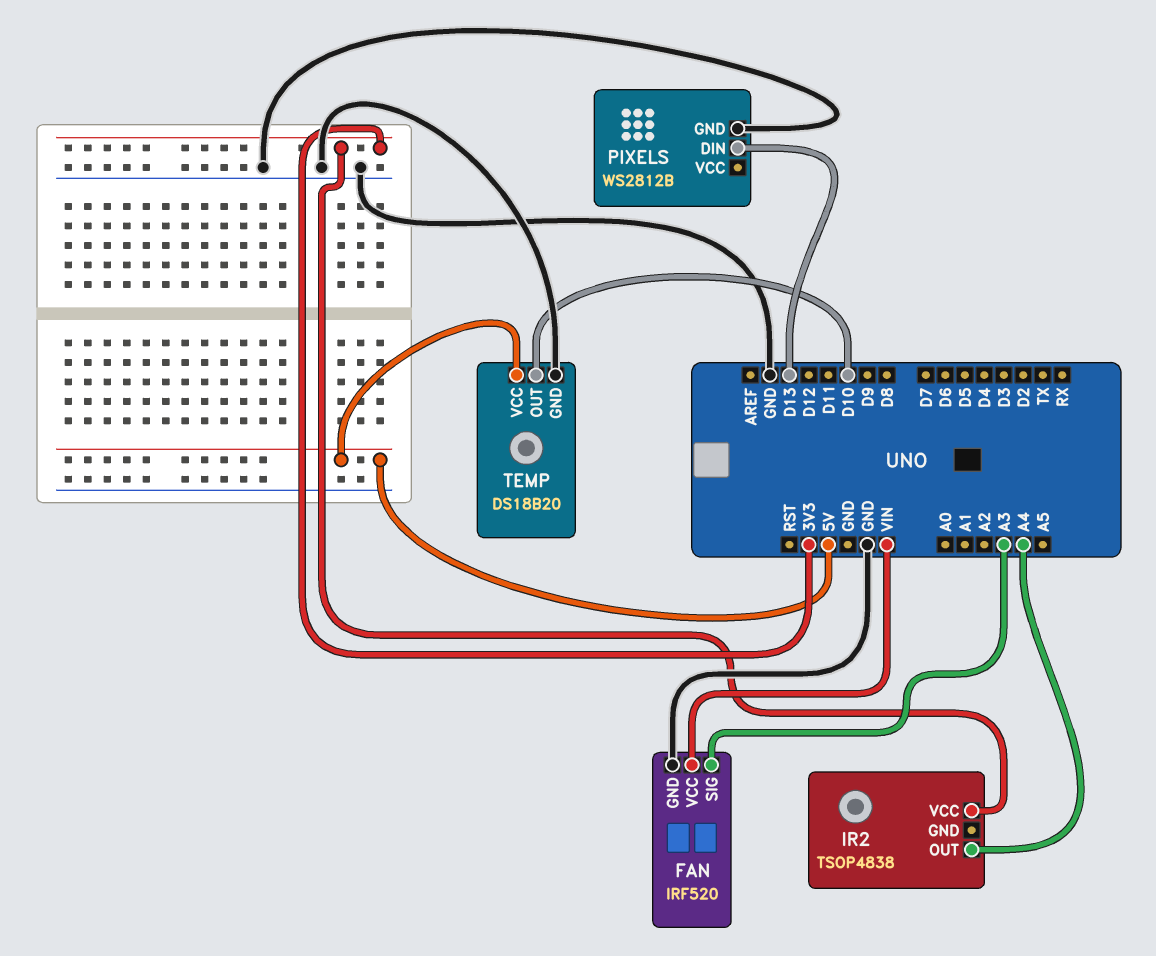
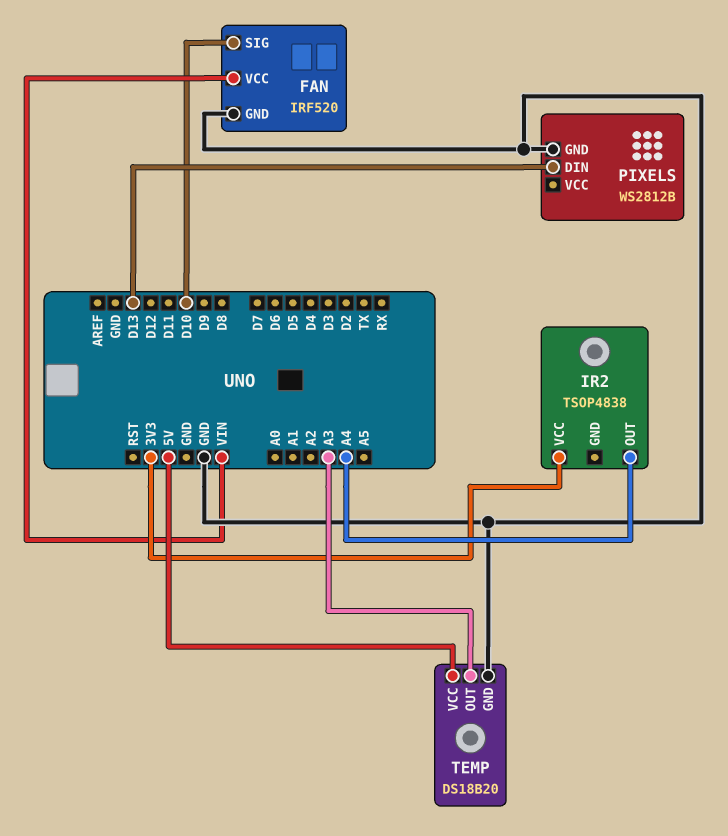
FAN pin SIG: A3 -> D10
TEMP pin OUT: D10 -> A3

